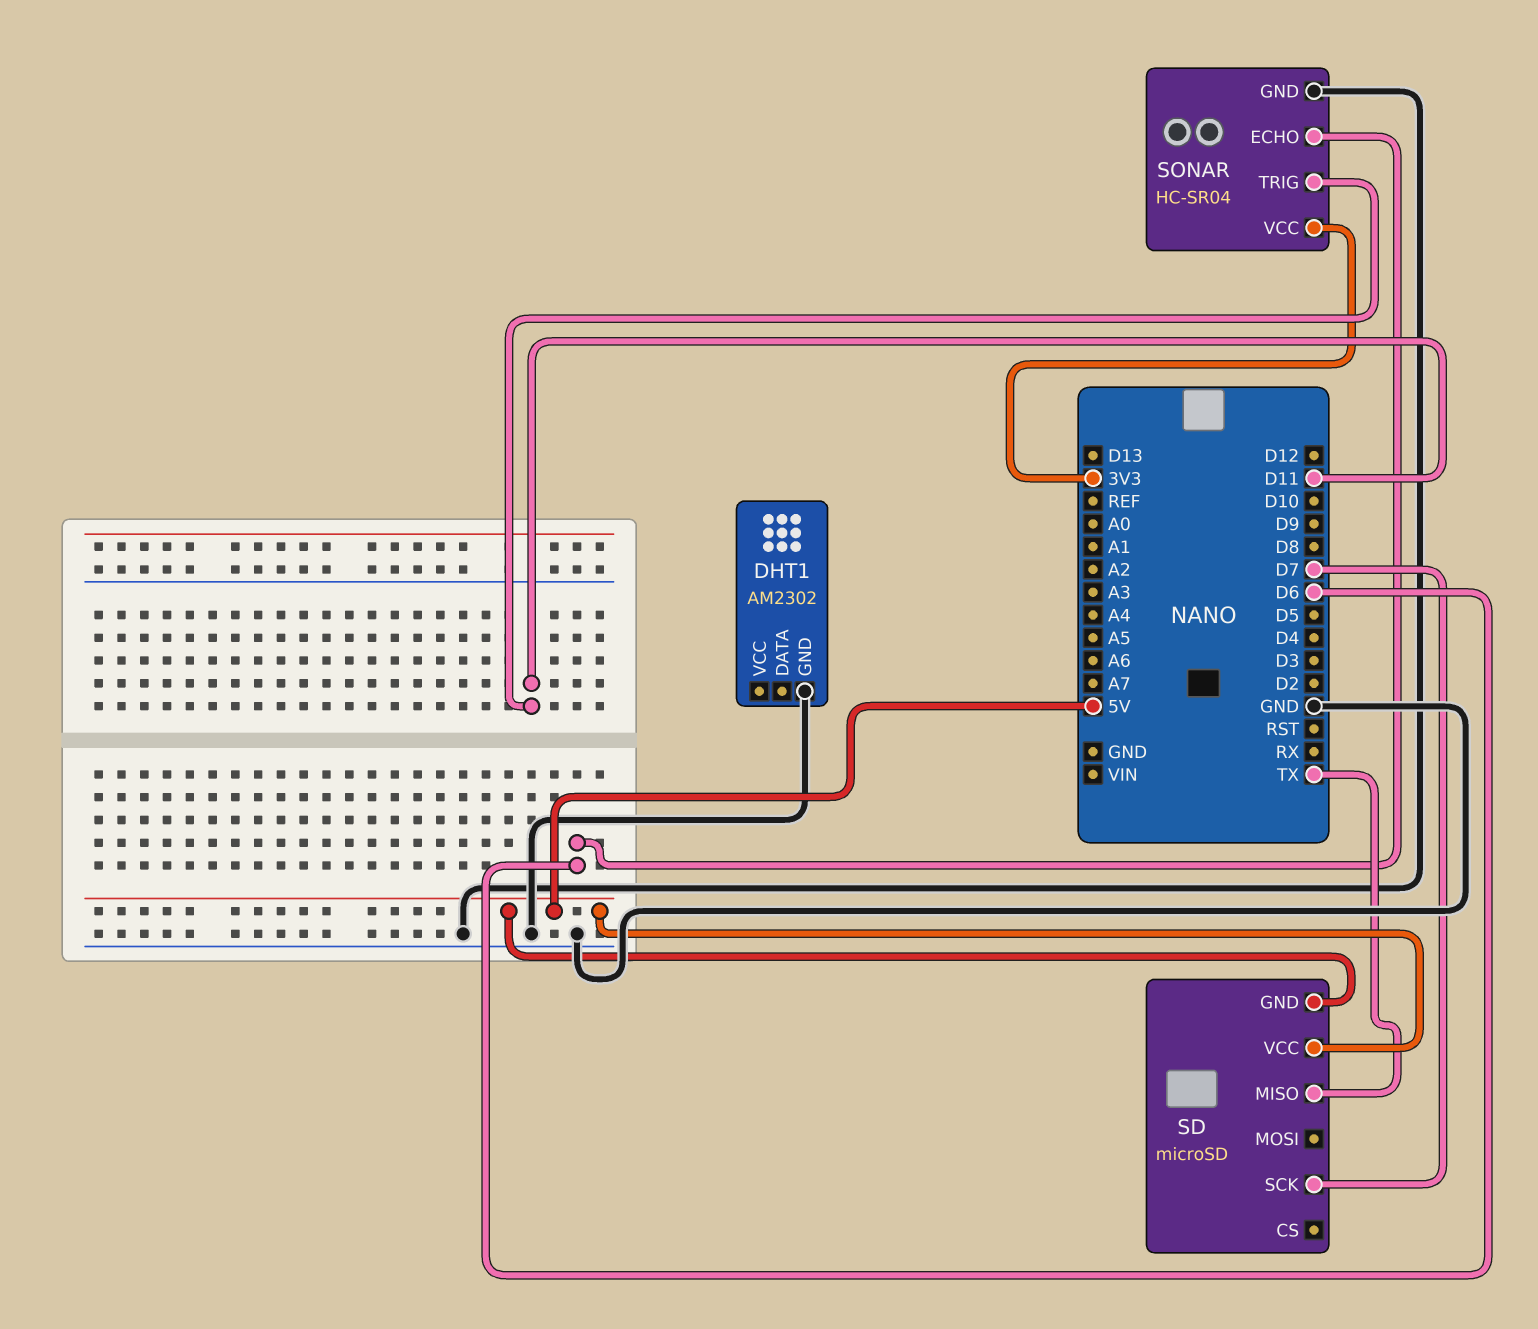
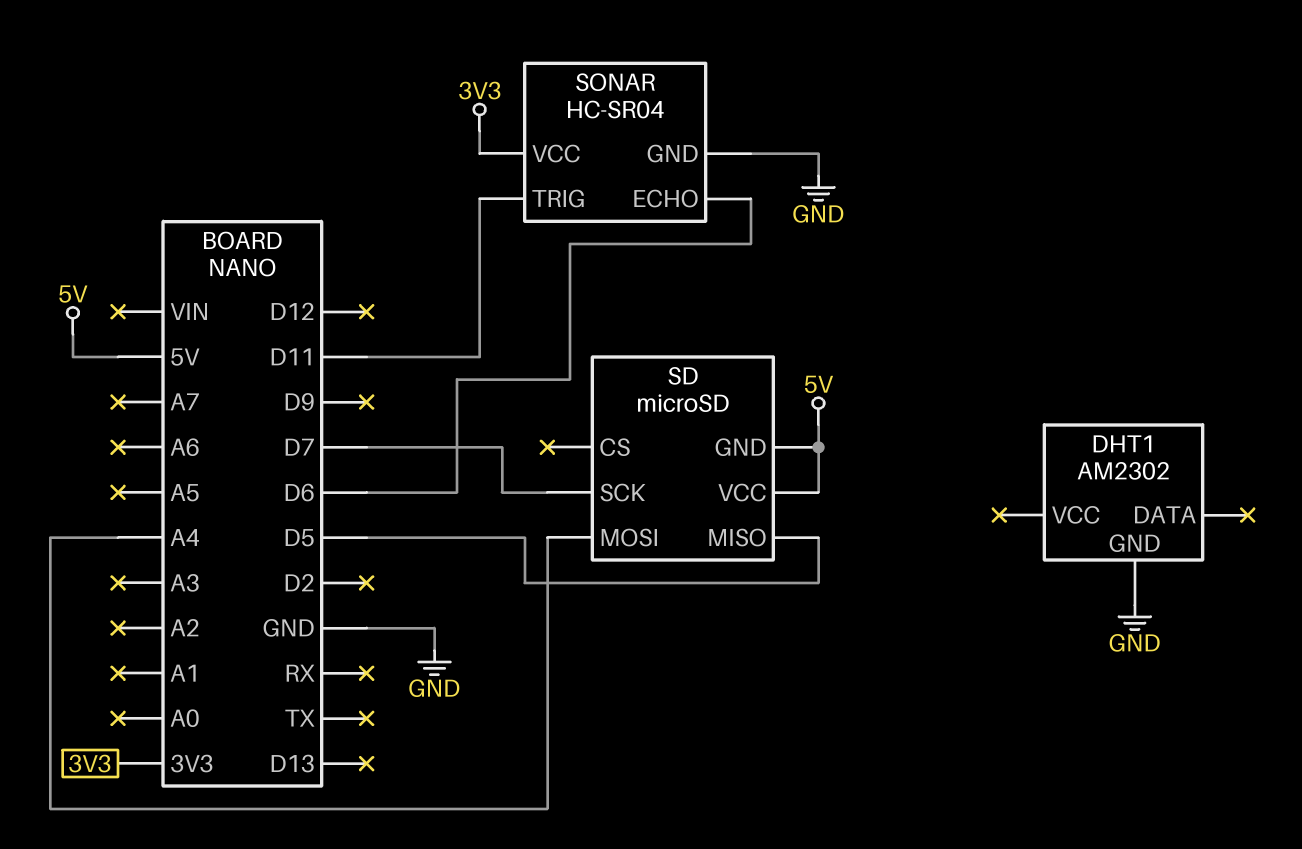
SD pin MISO: TX -> D5
SD pin MOSI: none -> A4

